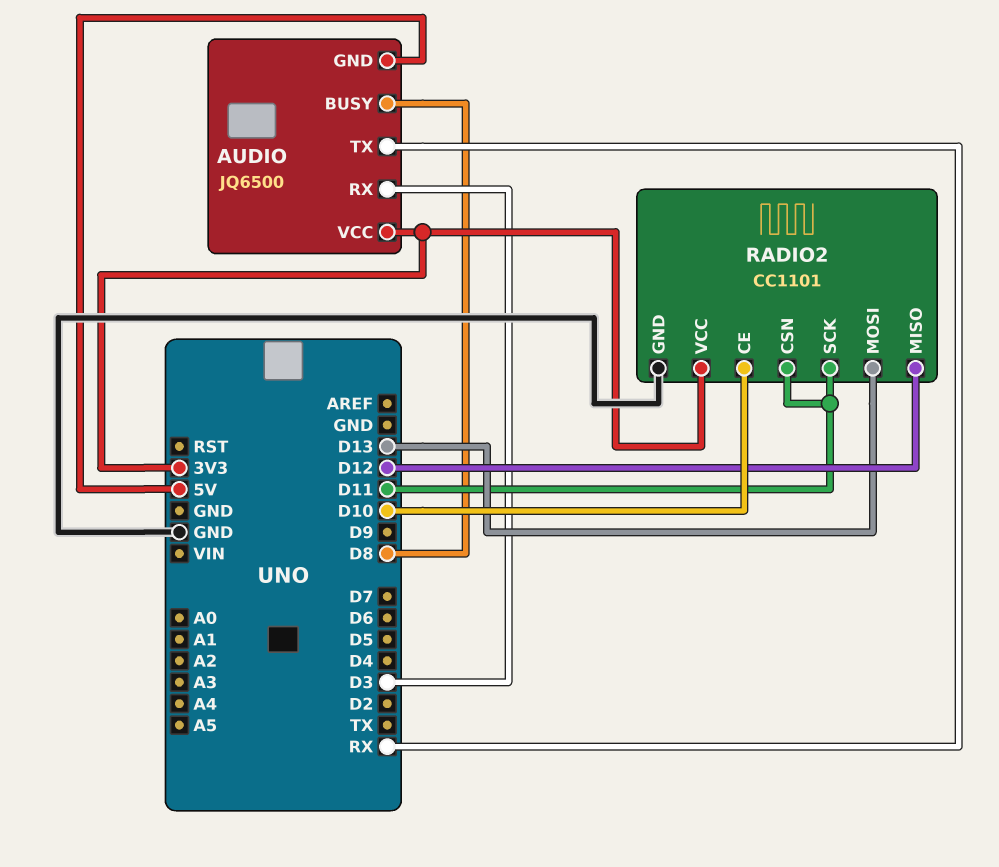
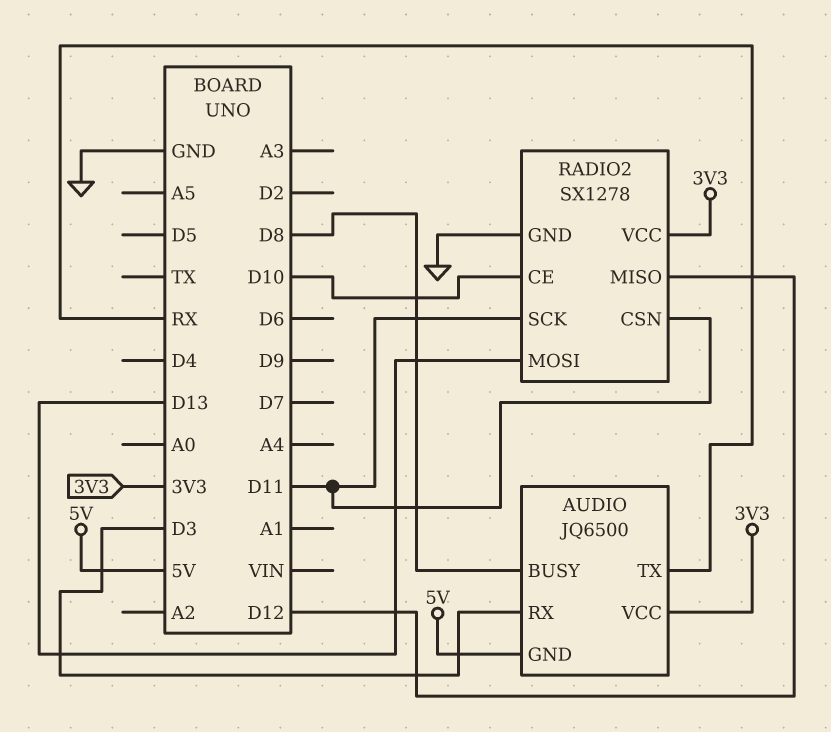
RADIO2: CC1101 -> SX1278

